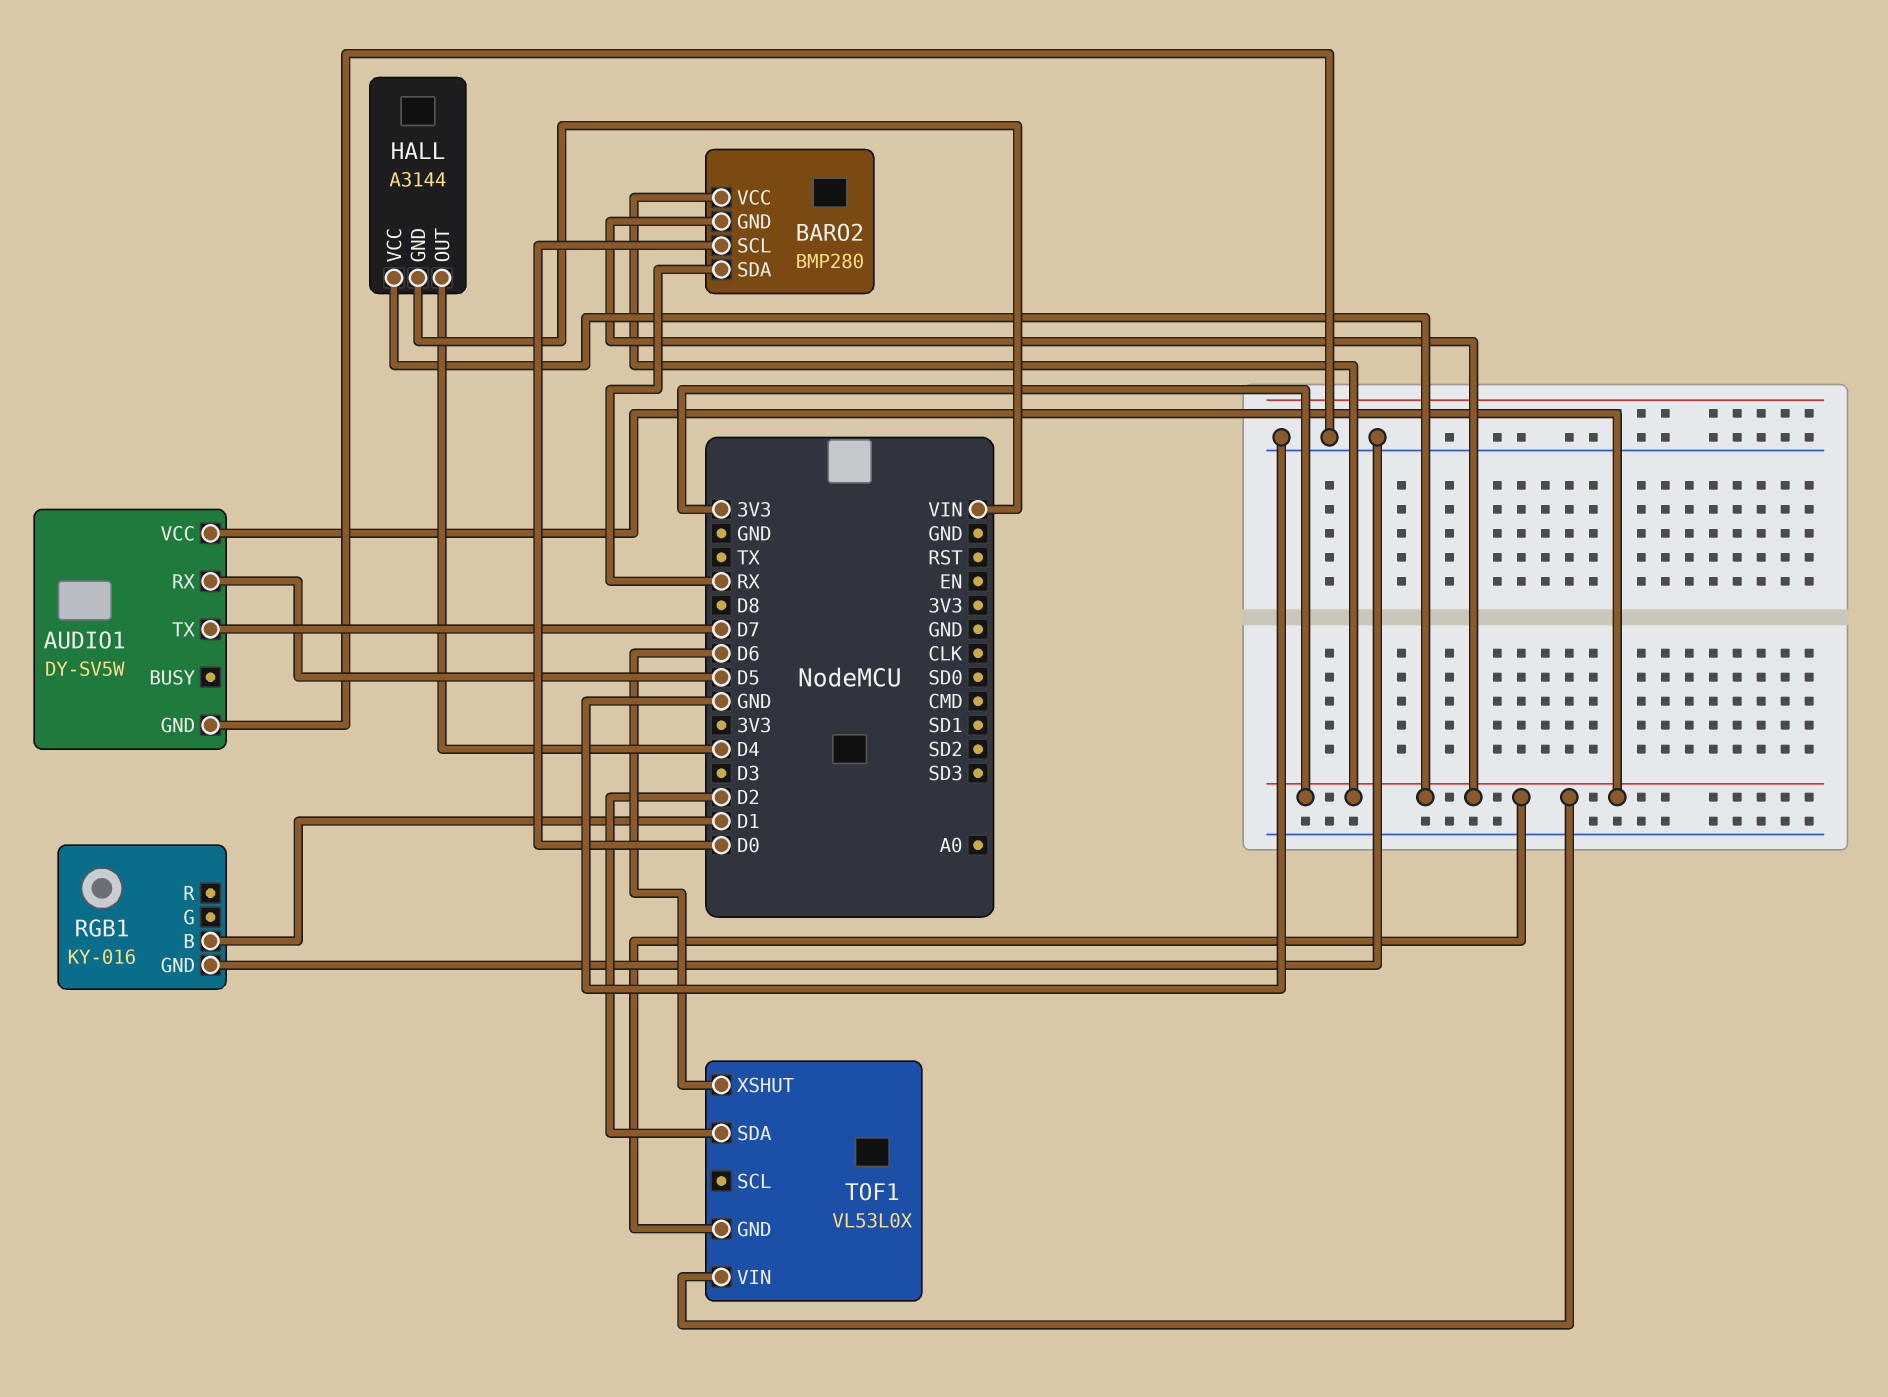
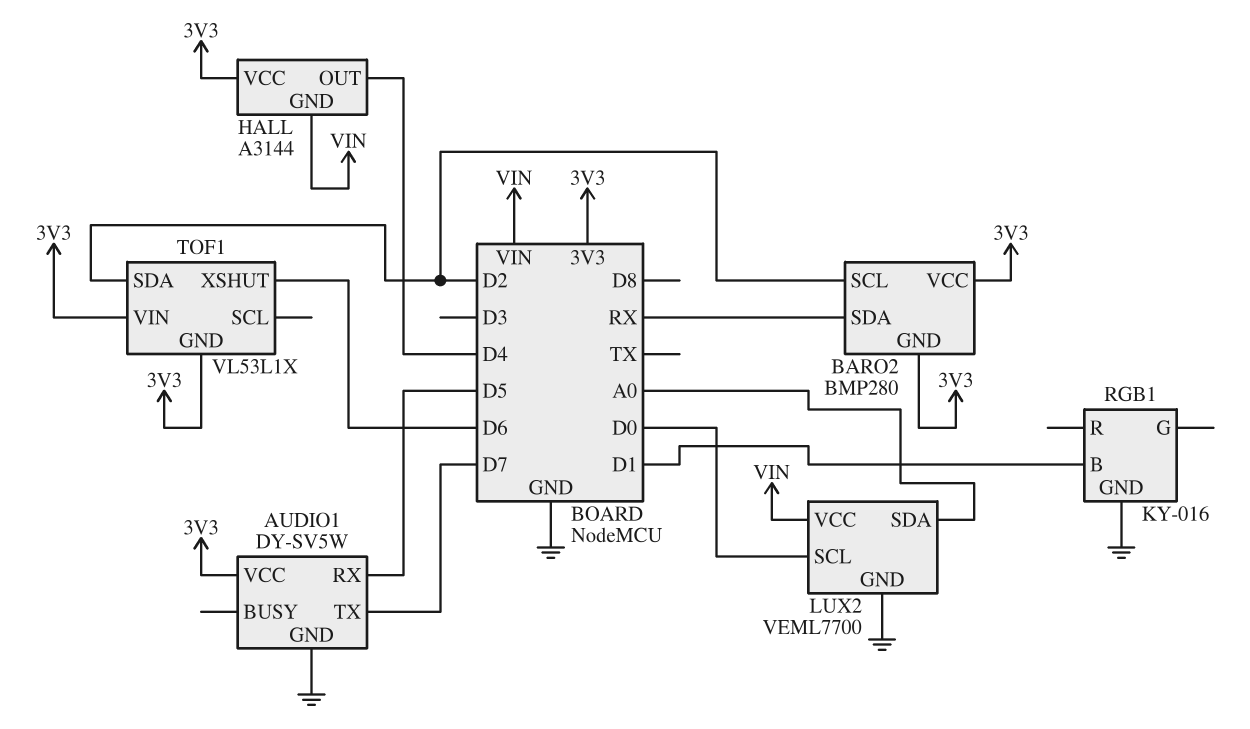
BARO2 pin SCL: D0 -> D2
LUX2: none -> VEML7700
LUX2 pin GND: none -> GND
LUX2 pin SCL: none -> D0
LUX2 pin SDA: none -> A0
LUX2 pin VCC: none -> VIN
TOF1: VL53L0X -> VL53L1X

